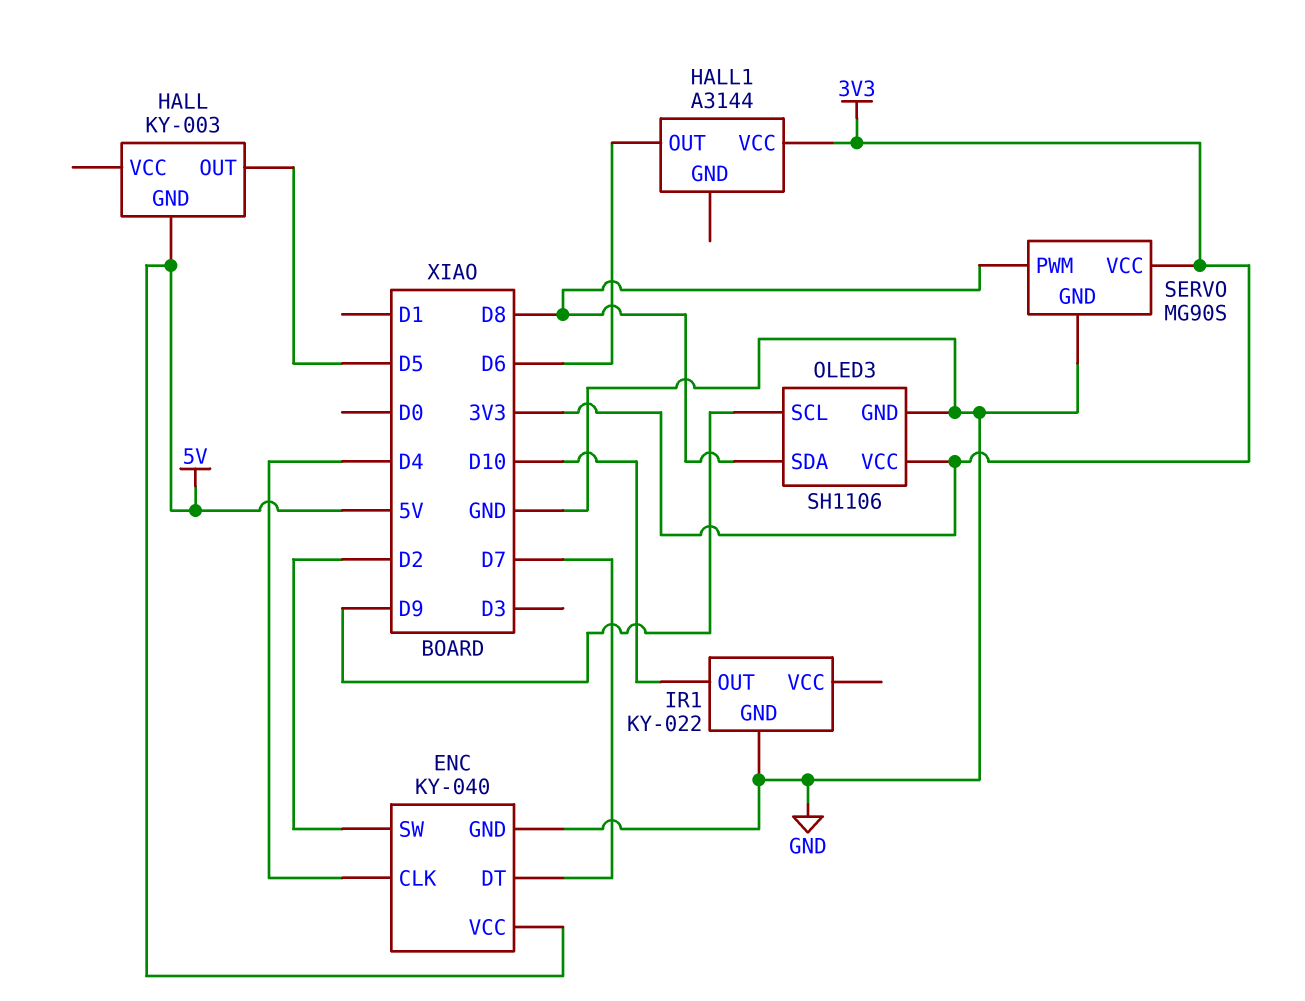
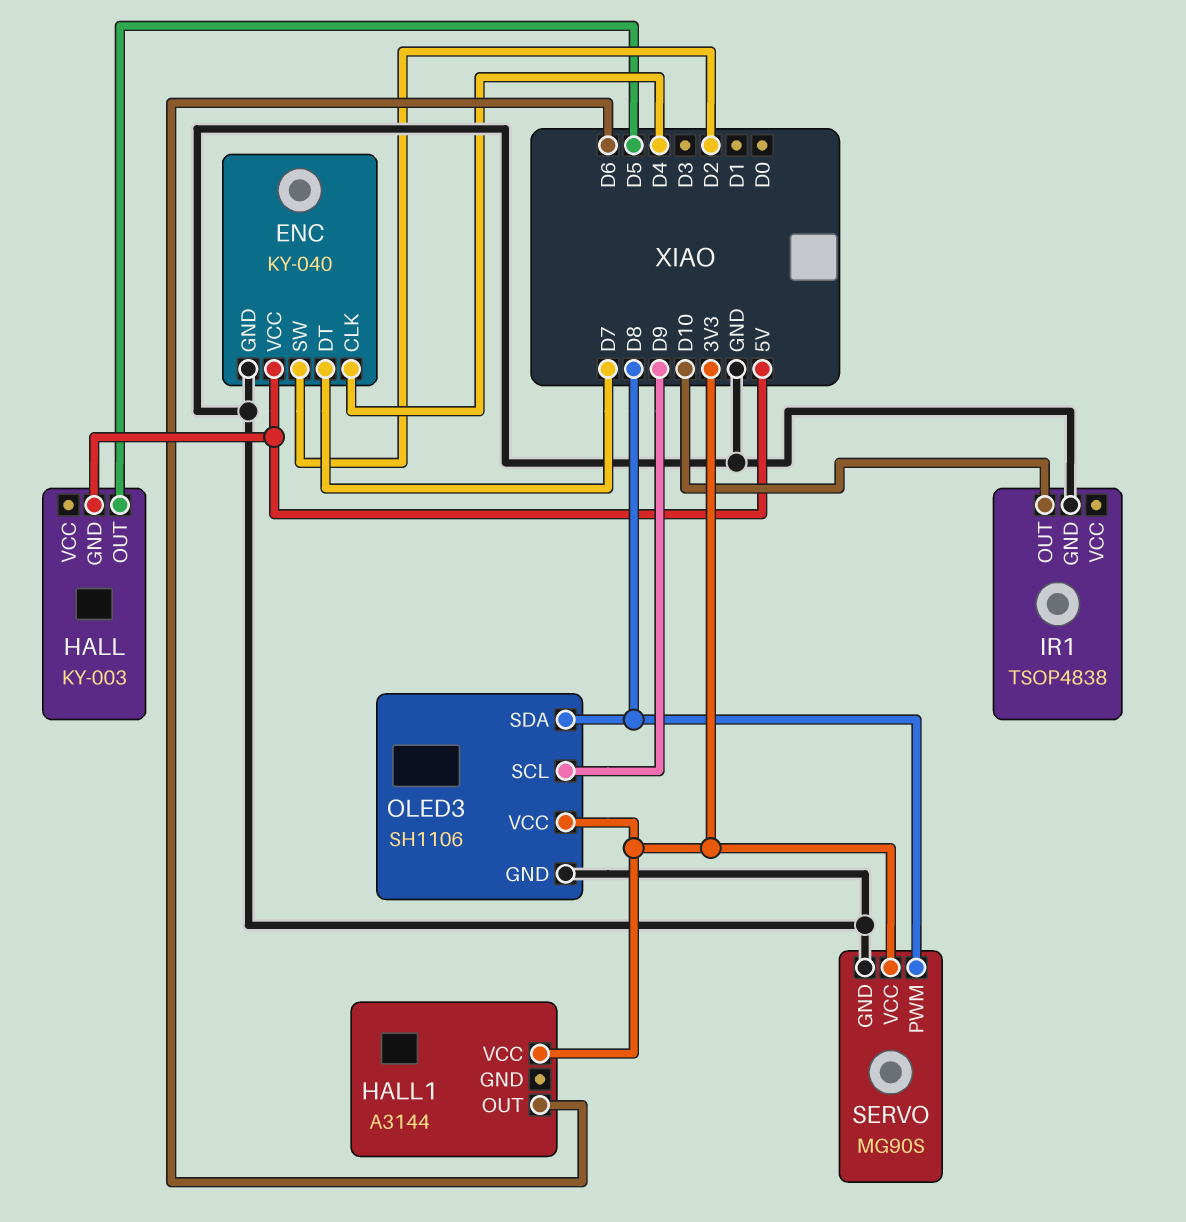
IR1: KY-022 -> TSOP4838

